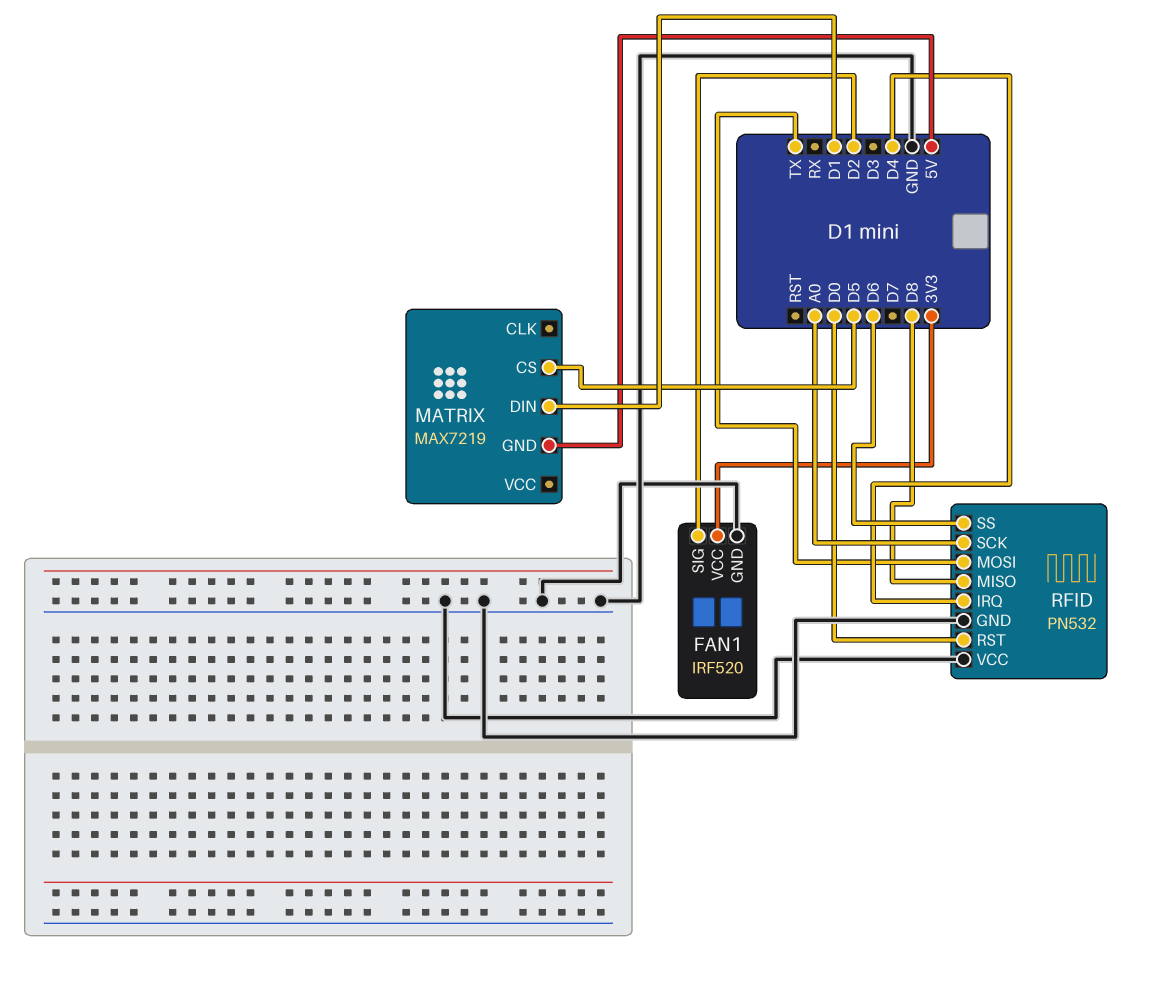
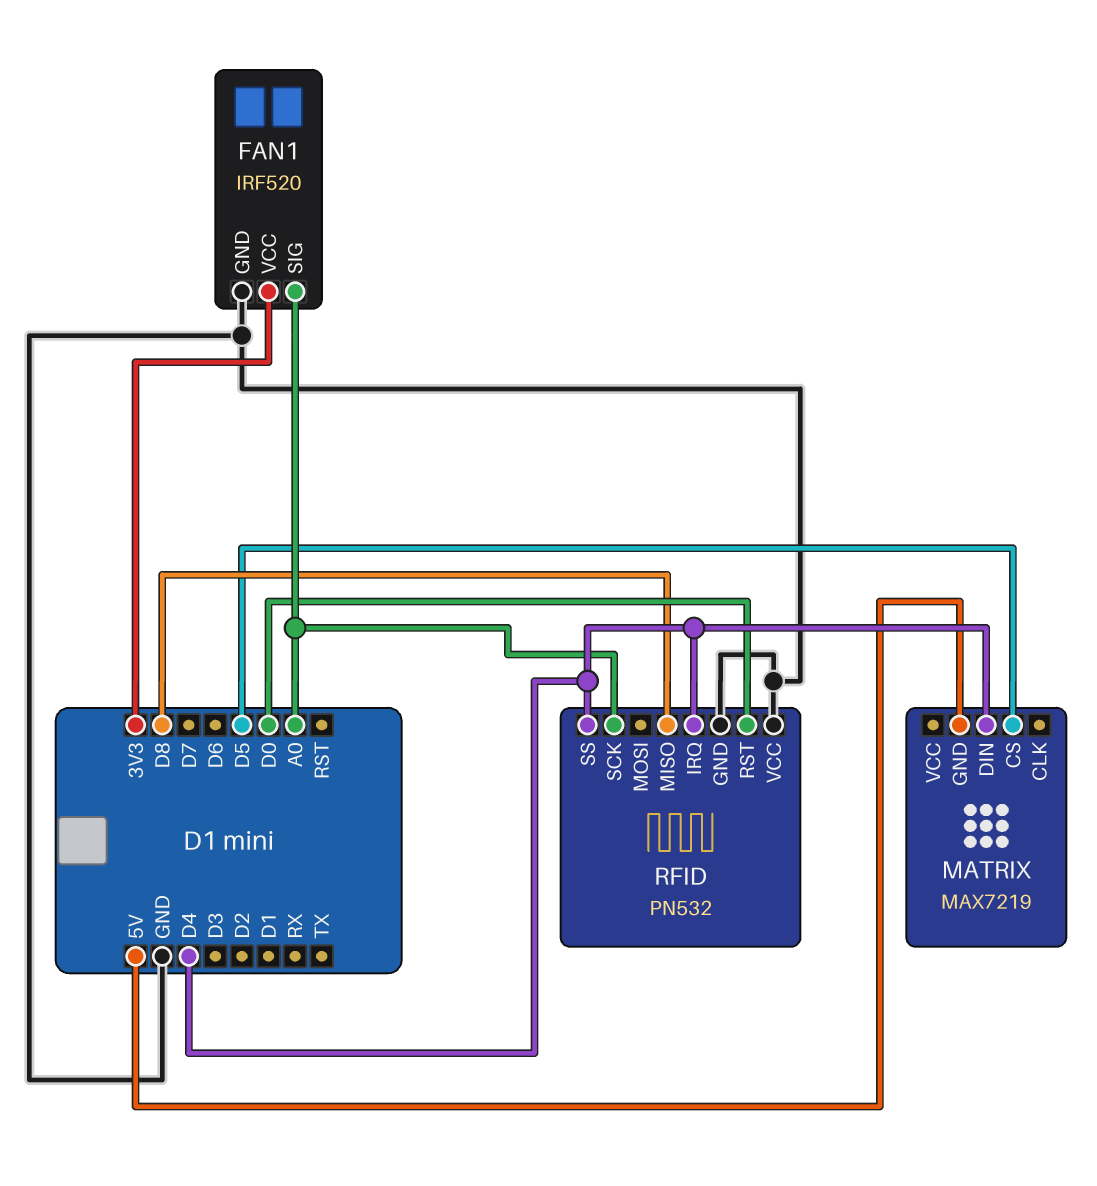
FAN1 pin SIG: D2 -> A0
MATRIX pin DIN: D1 -> D4
RFID pin MOSI: TX -> none
RFID pin SS: D6 -> D4

